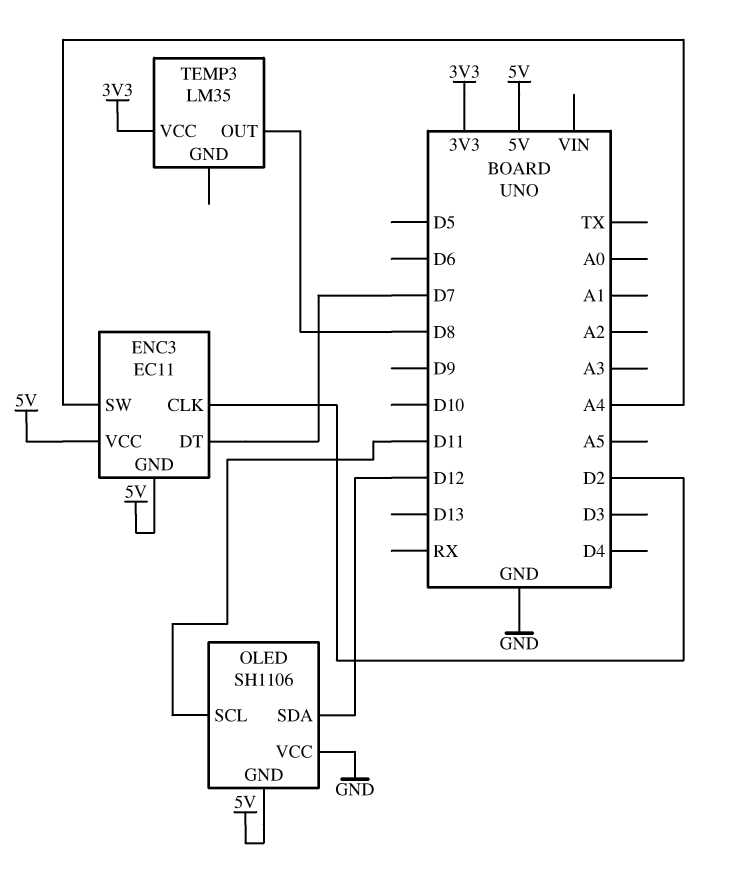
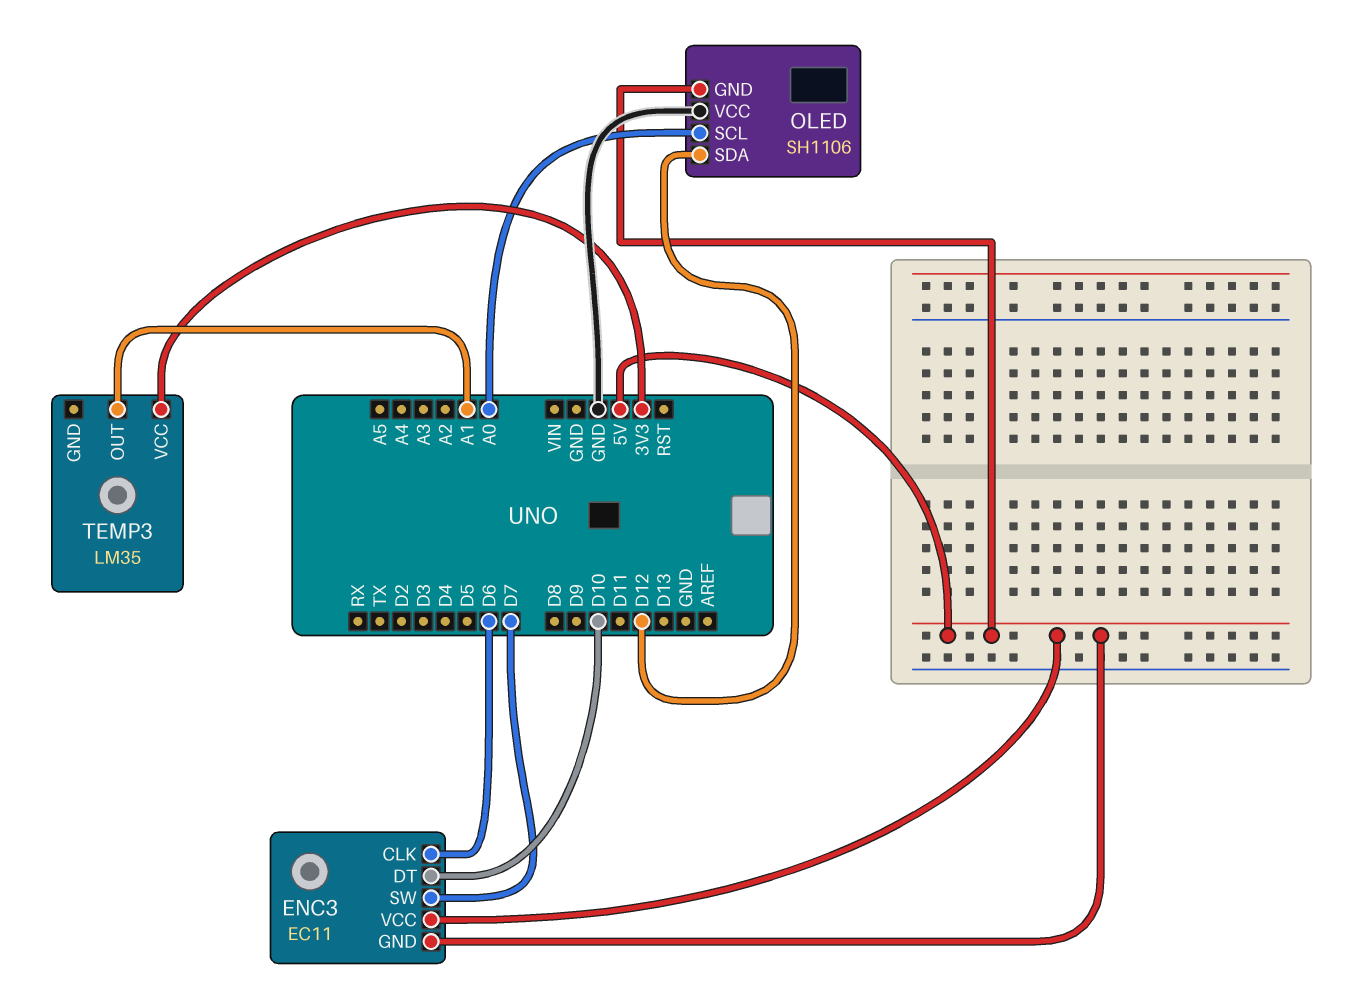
ENC3 pin CLK: D2 -> D6
ENC3 pin DT: D7 -> D10
ENC3 pin SW: A4 -> D7
OLED pin SCL: D11 -> A0
TEMP3 pin OUT: D8 -> A1

